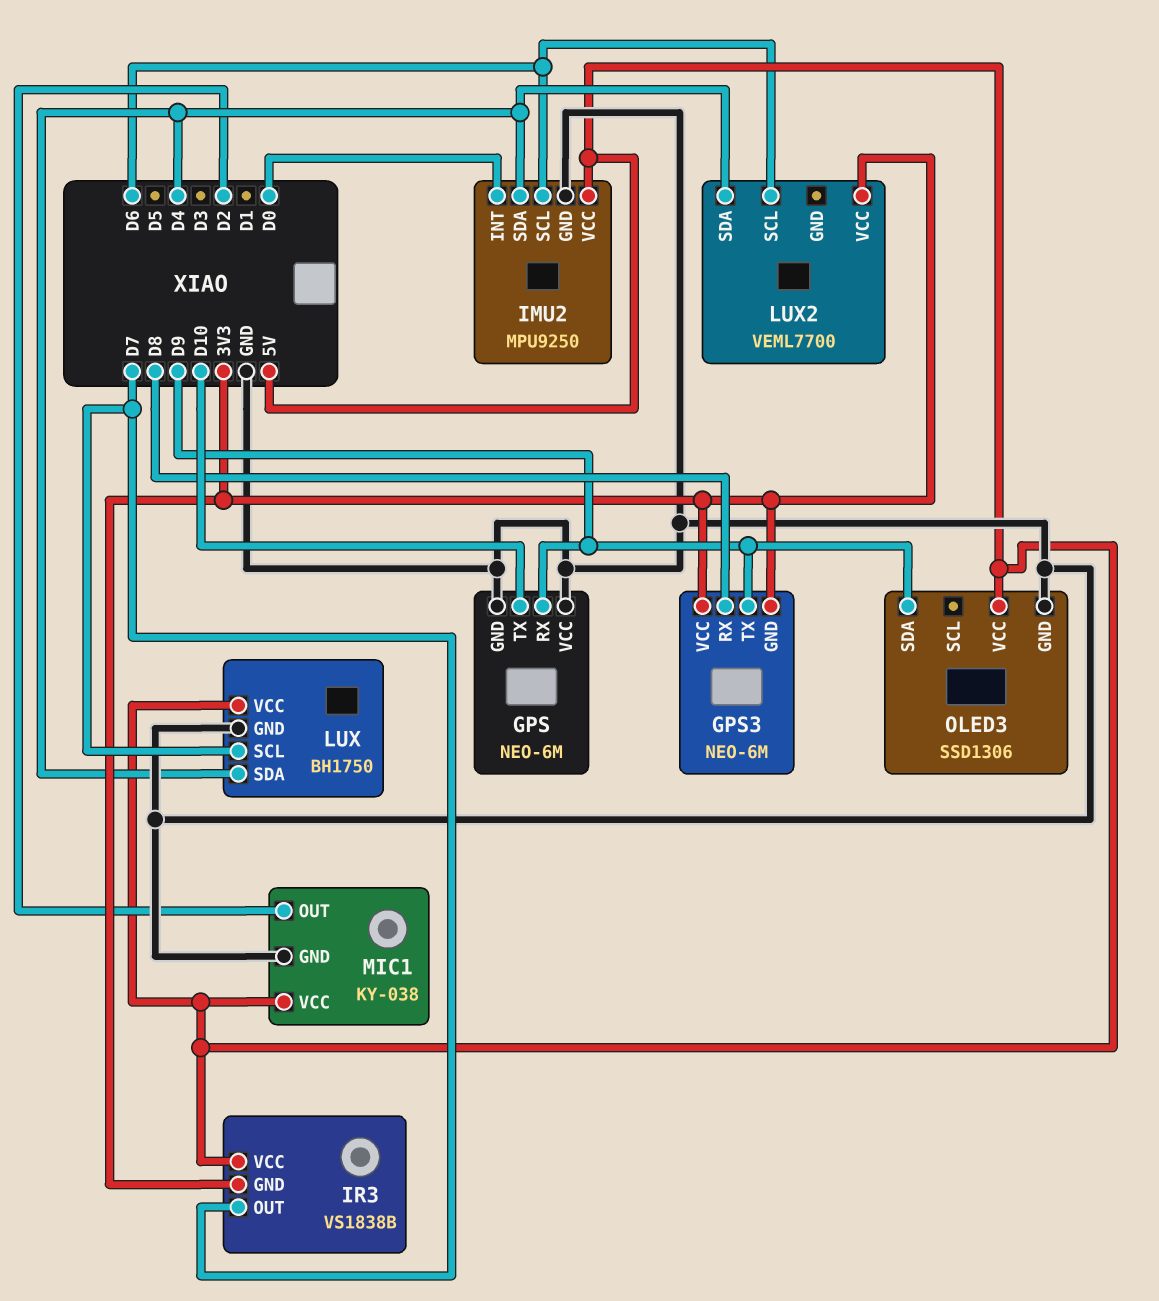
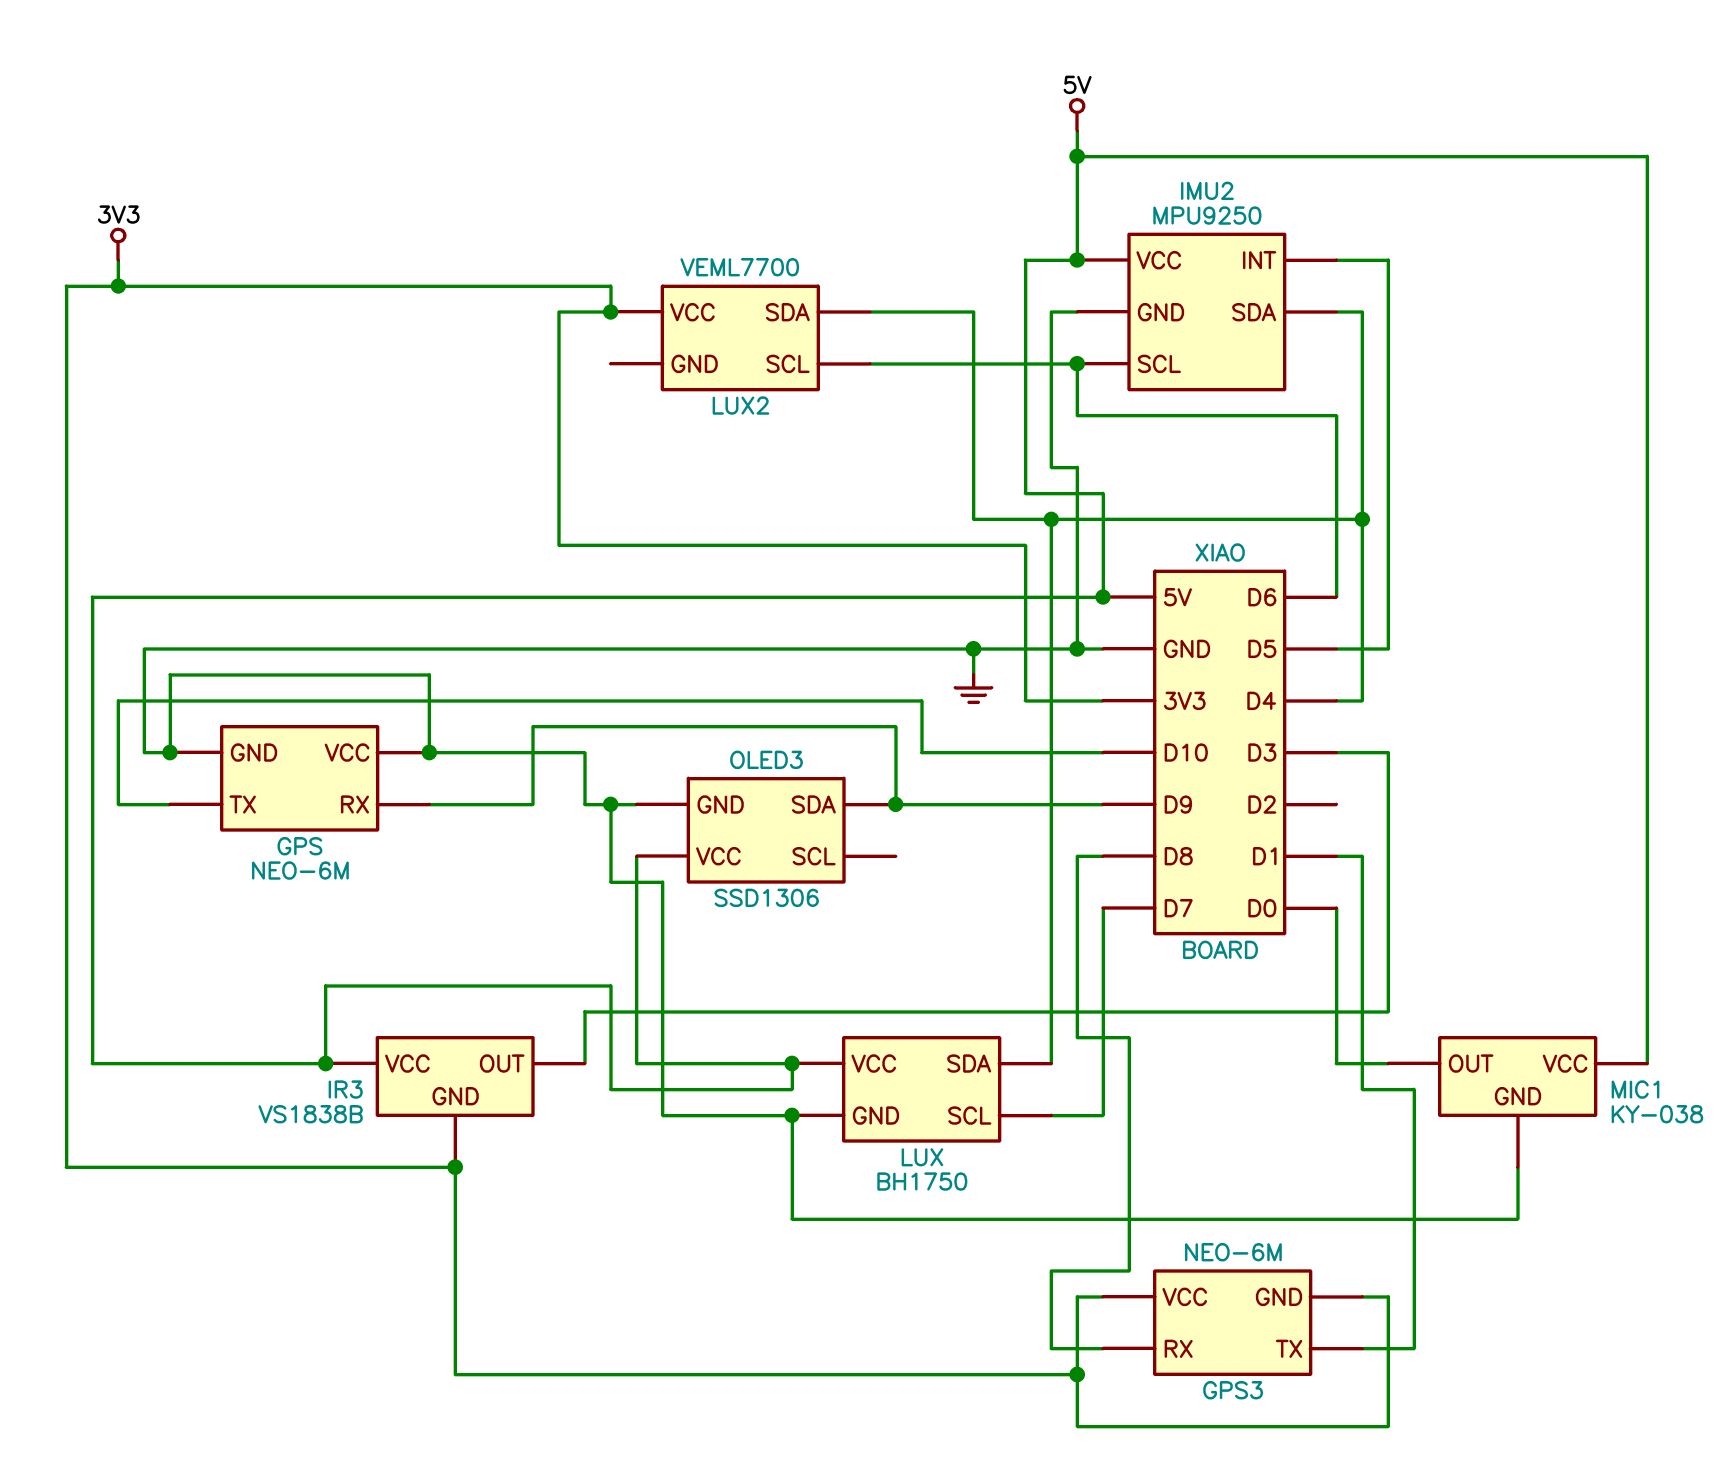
GPS3 pin TX: D9 -> D1
IMU2 pin INT: D0 -> D5
IR3 pin OUT: D7 -> D3
MIC1 pin OUT: D2 -> D0

